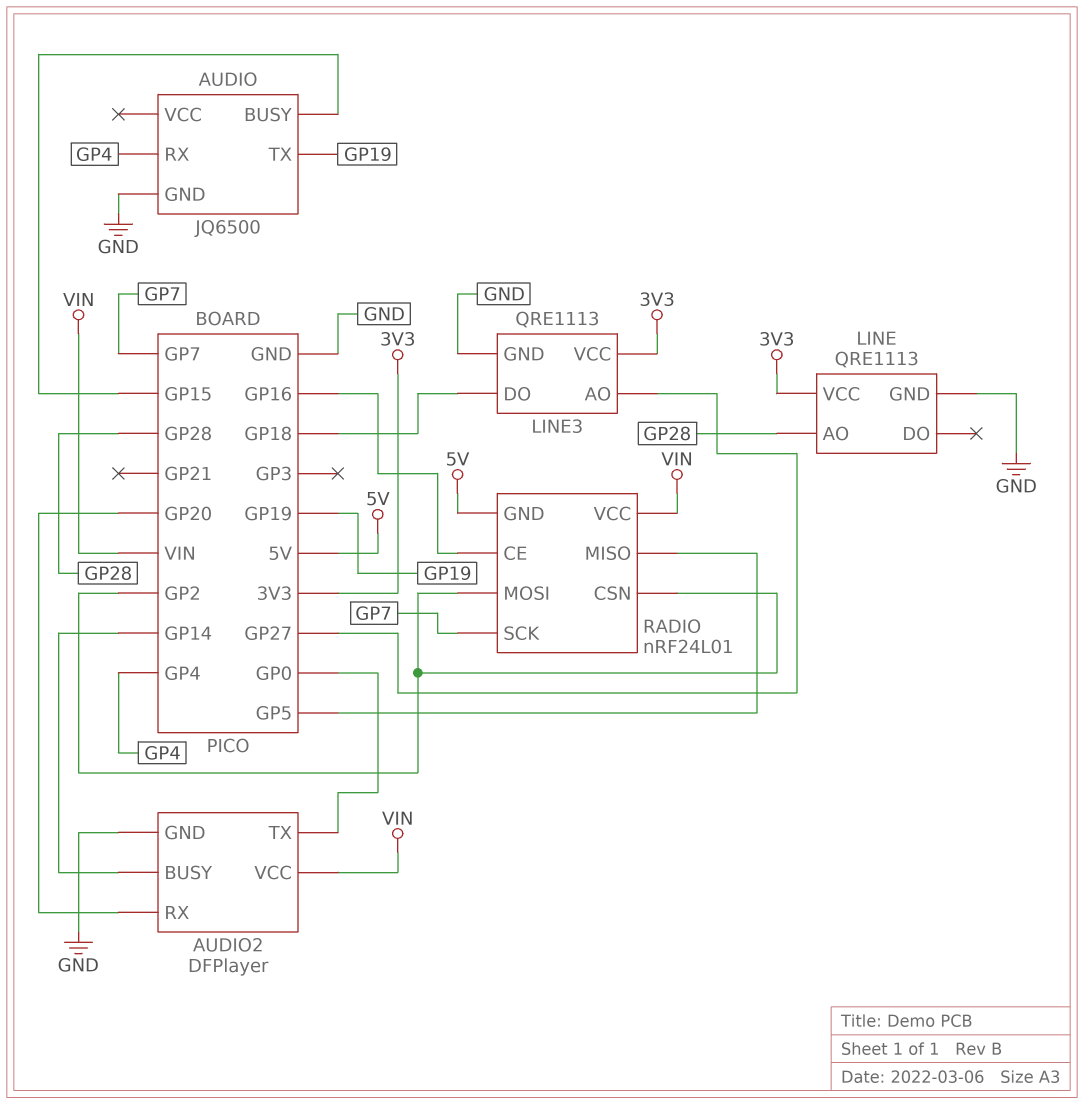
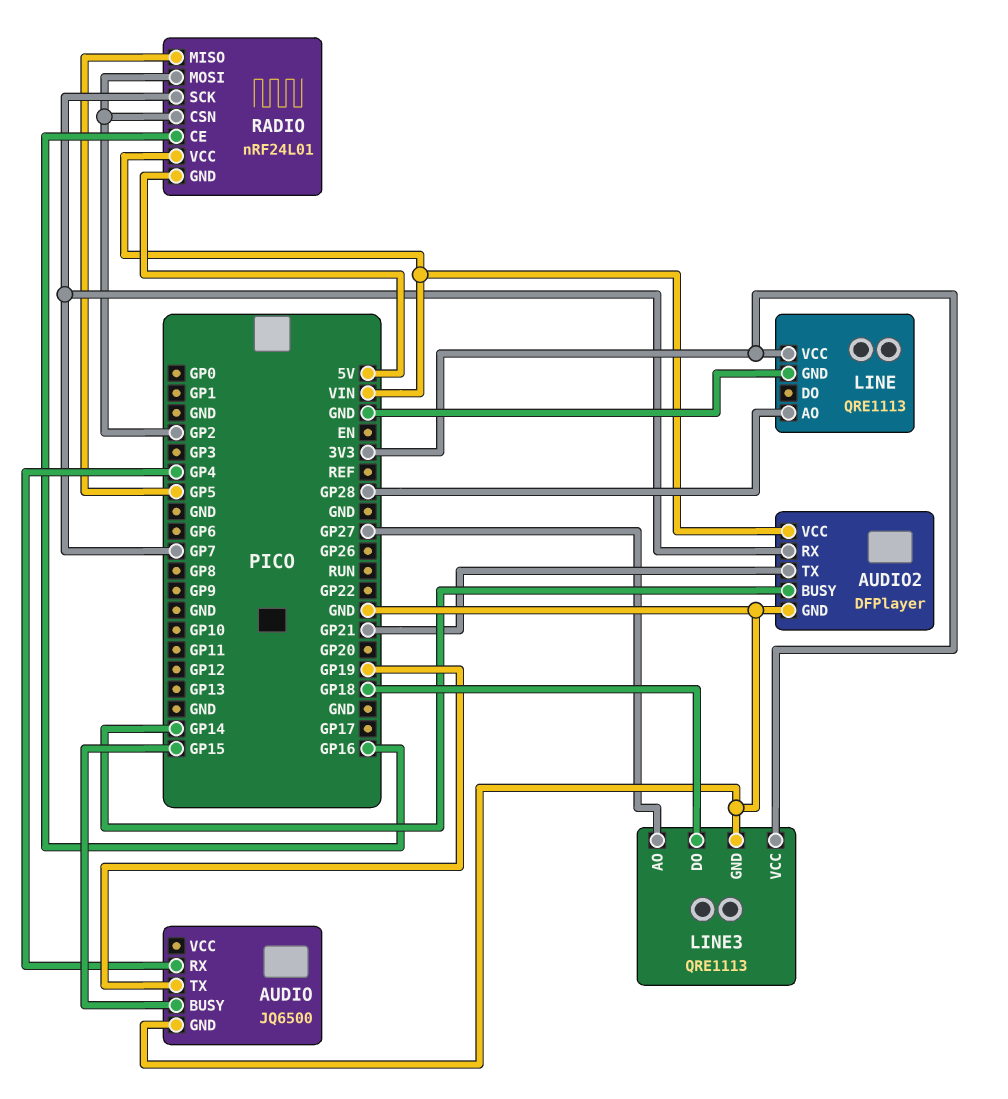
AUDIO2 pin RX: GP20 -> GP7
AUDIO2 pin TX: GP0 -> GP21

